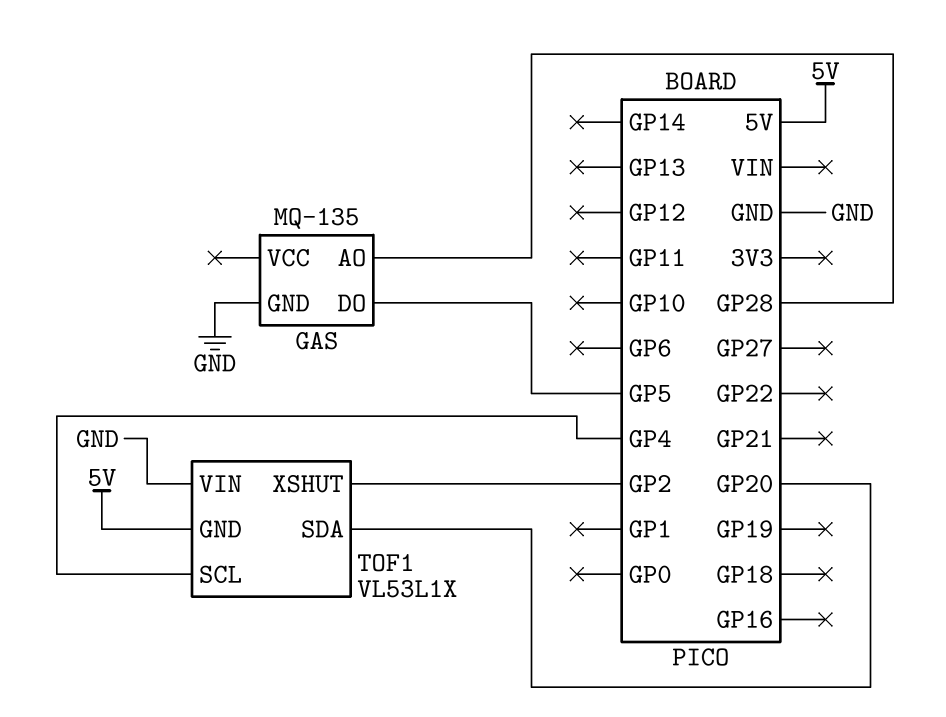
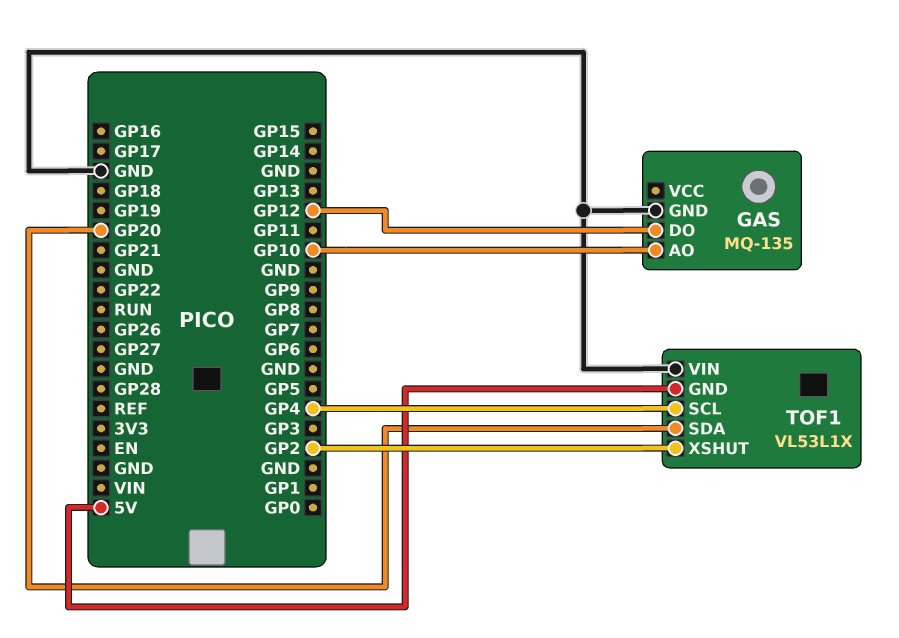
GAS pin AO: GP28 -> GP10
GAS pin DO: GP5 -> GP12

